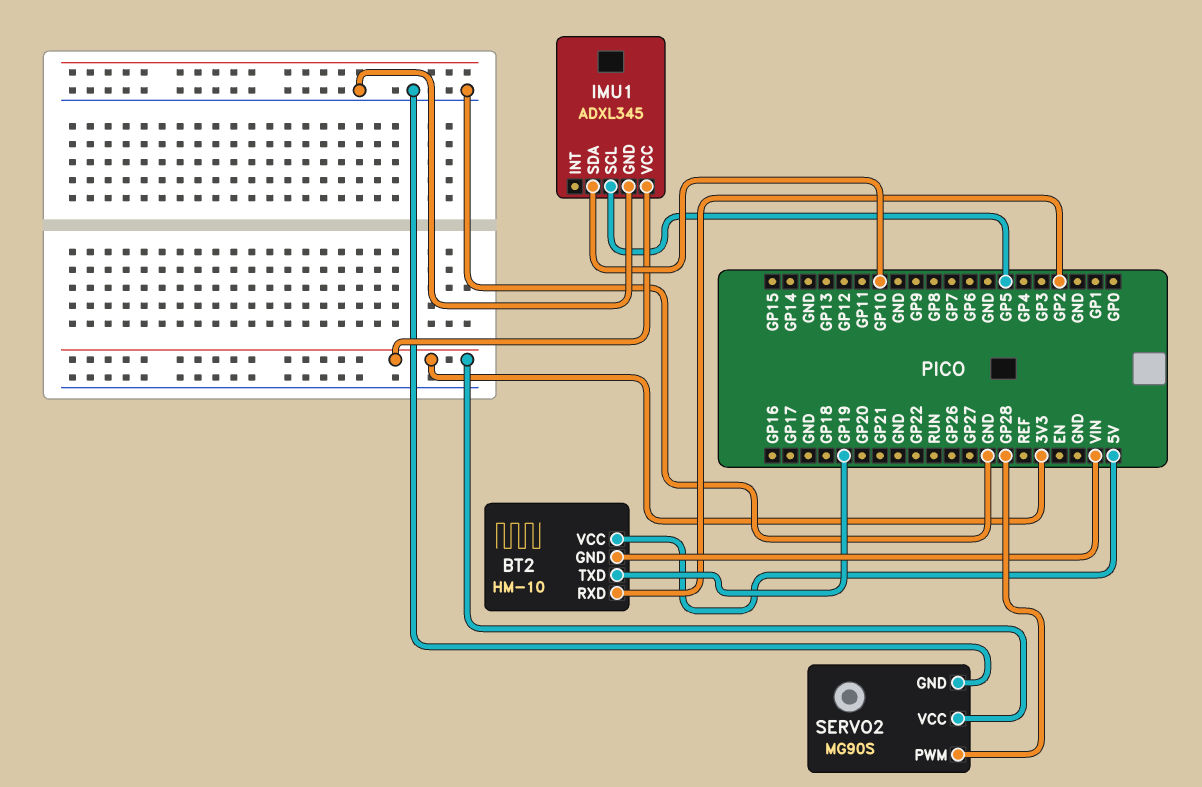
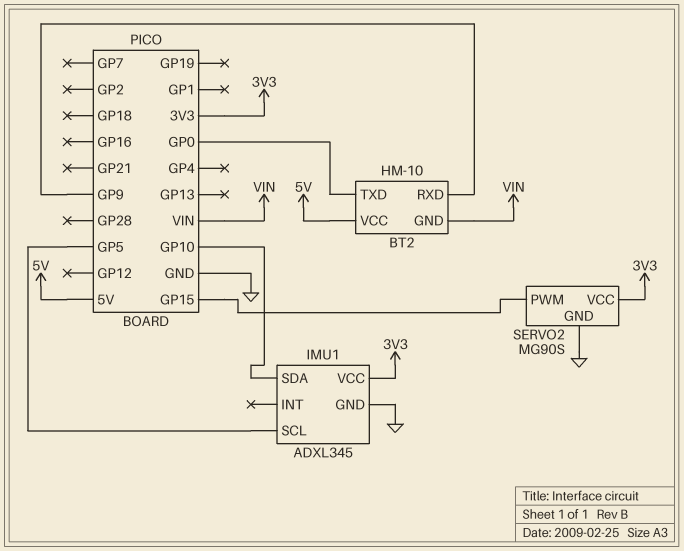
BT2 pin RXD: GP2 -> GP9
BT2 pin TXD: GP19 -> GP0
SERVO2 pin PWM: GP28 -> GP15

